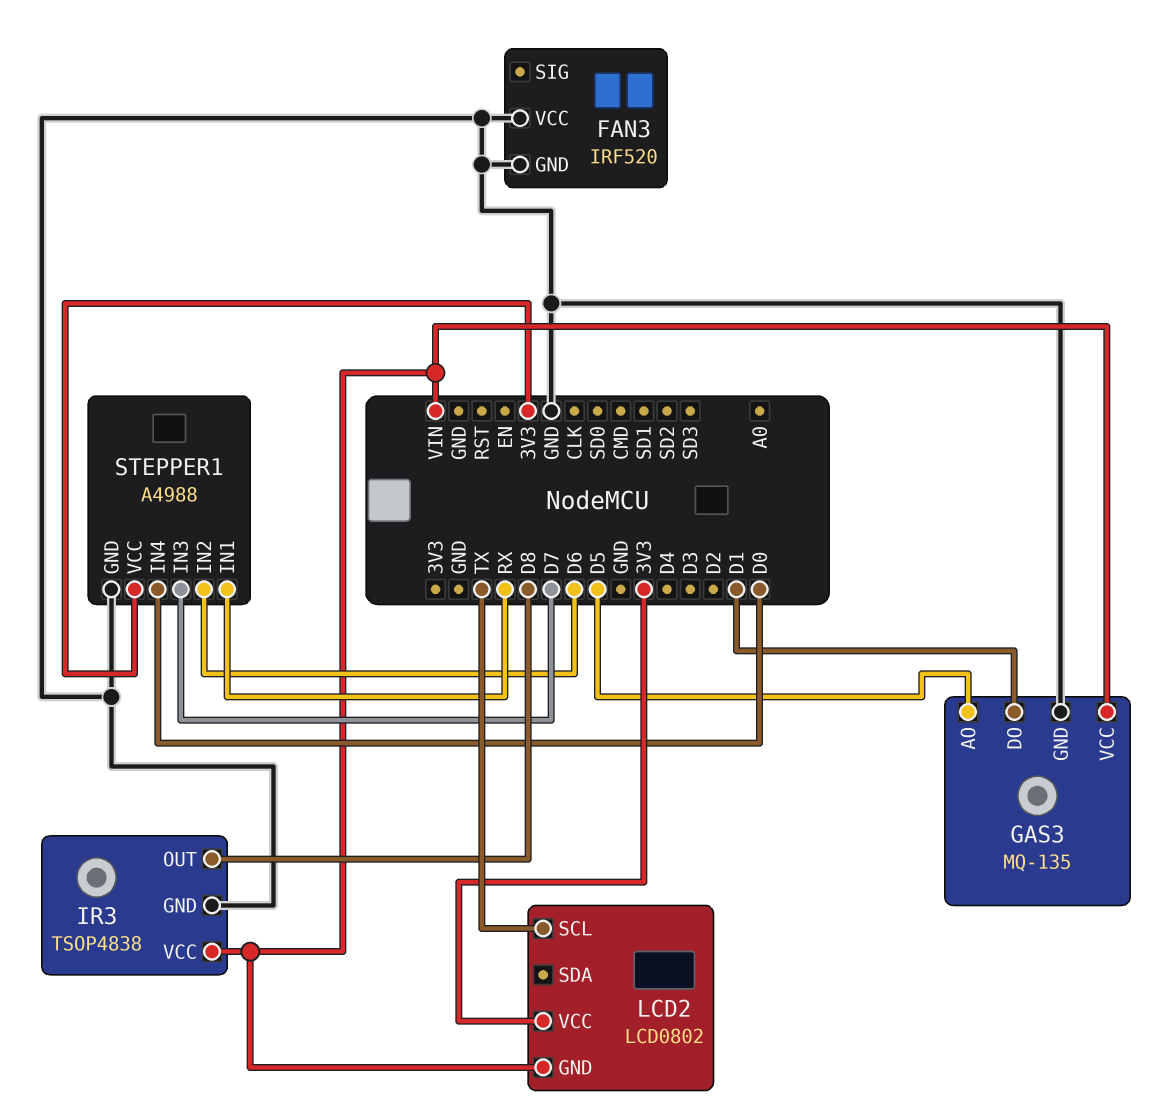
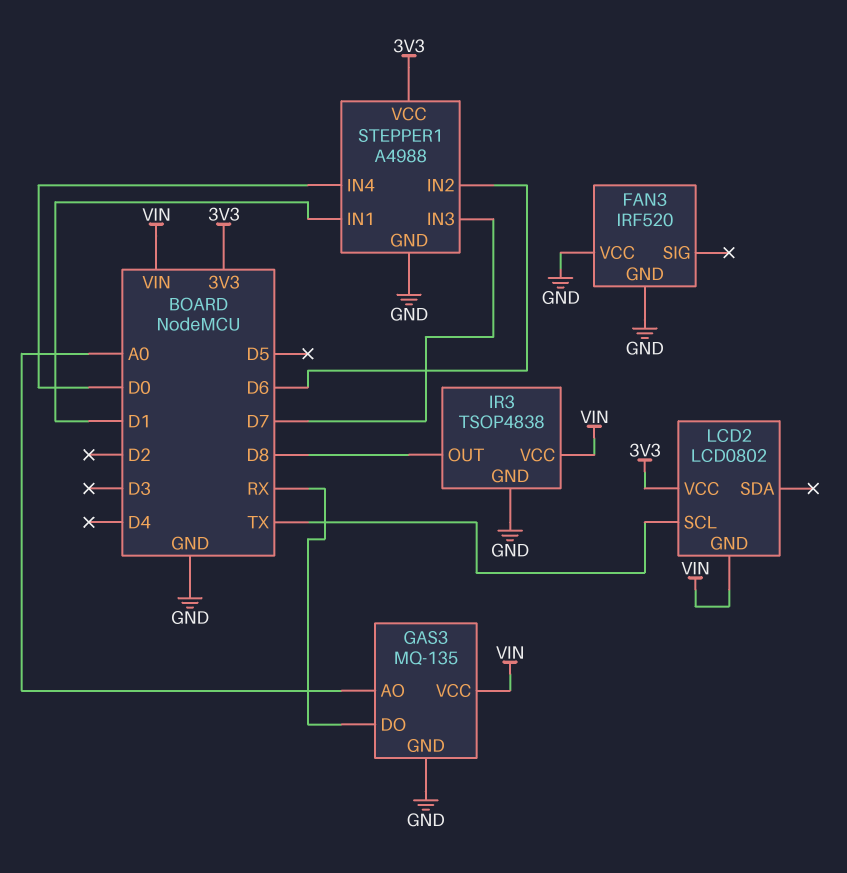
GAS3 pin AO: D5 -> A0
GAS3 pin DO: D1 -> RX
STEPPER1 pin IN1: RX -> D1

